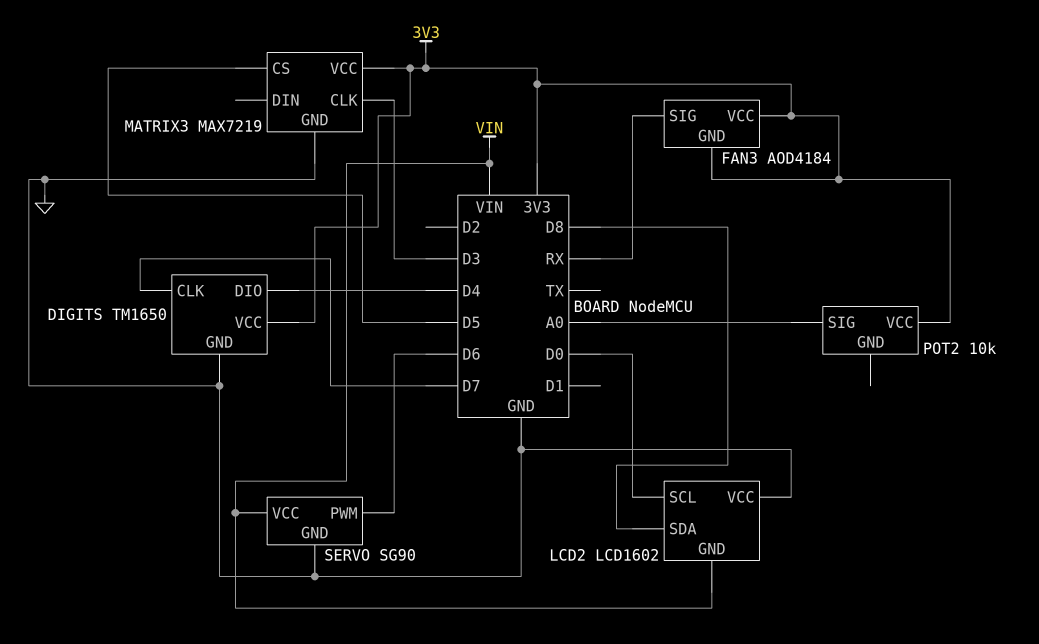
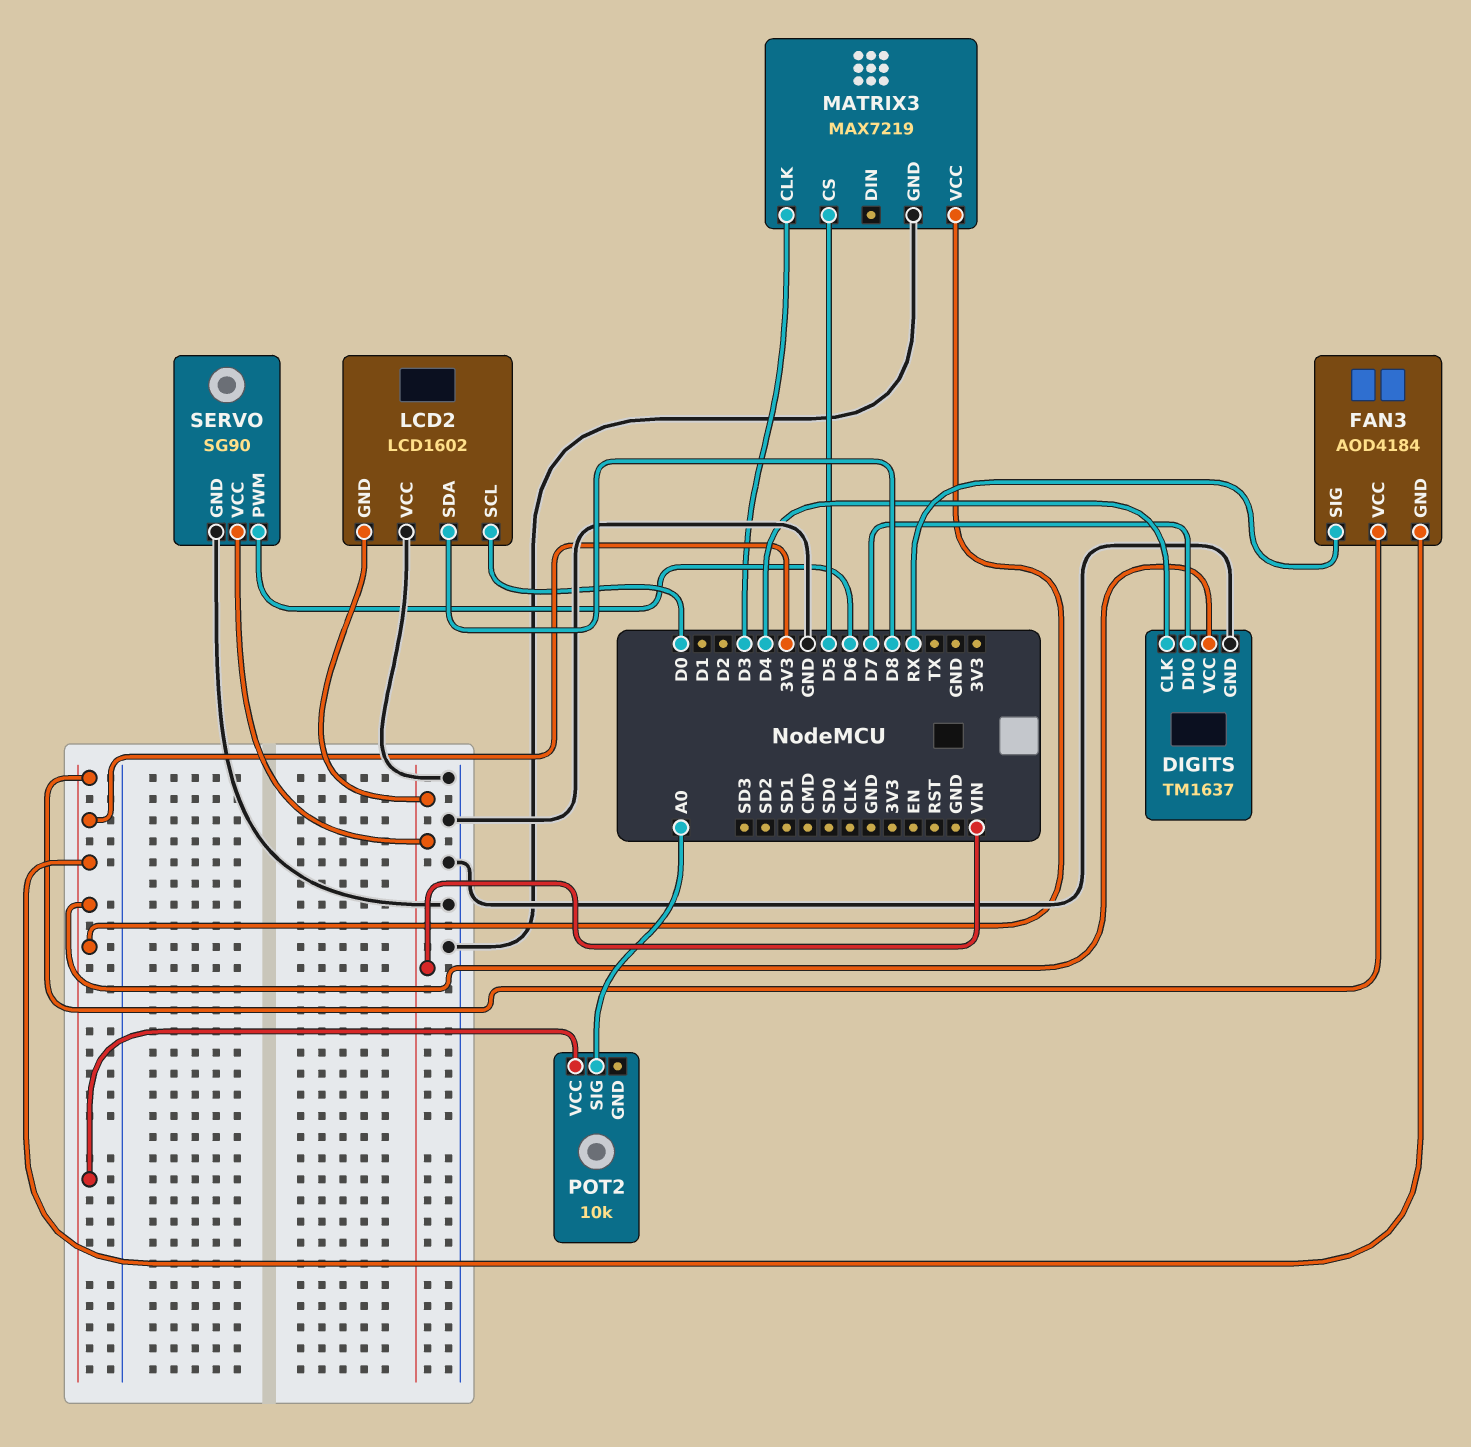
DIGITS: TM1650 -> TM1637
DIGITS pin CLK: D7 -> D4
DIGITS pin DIO: D4 -> D7

